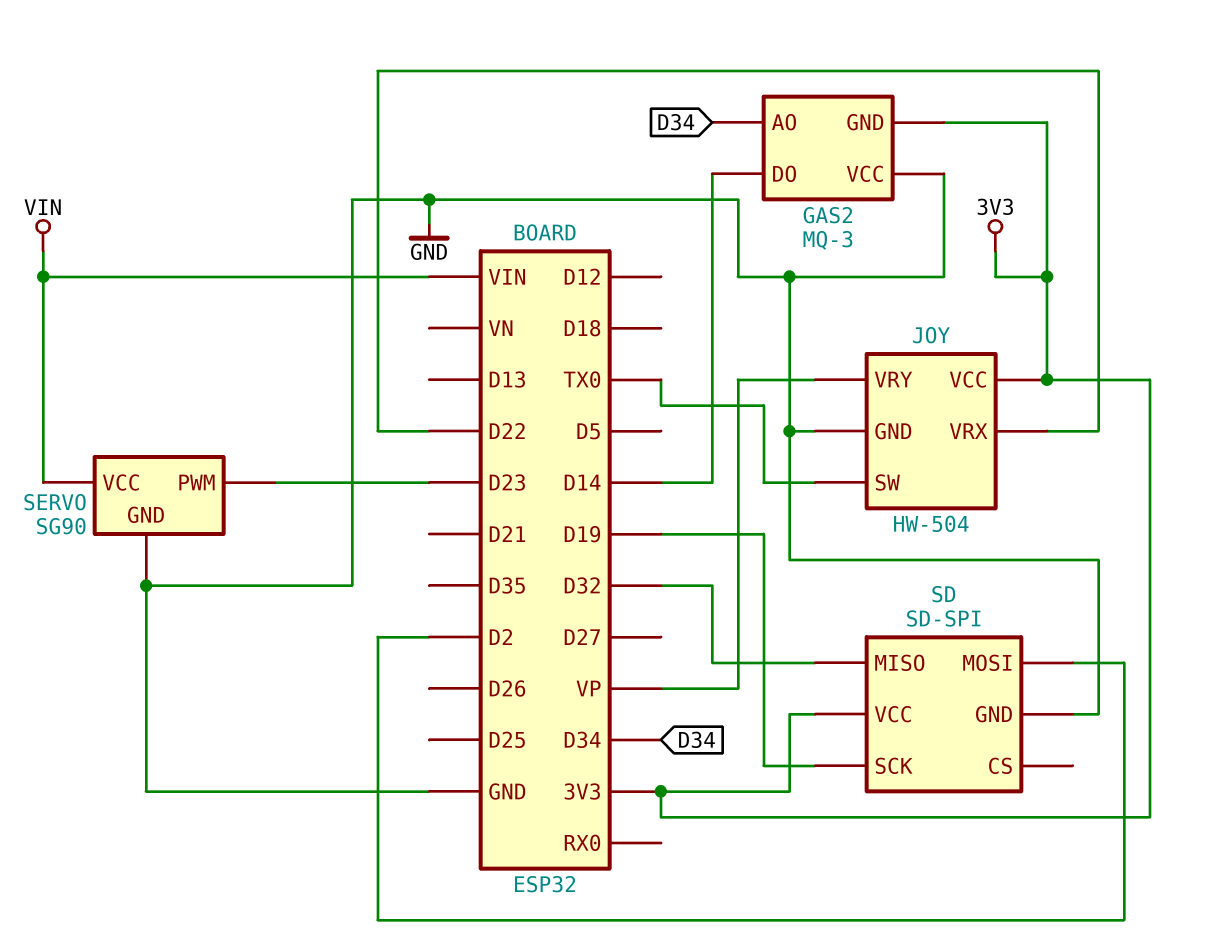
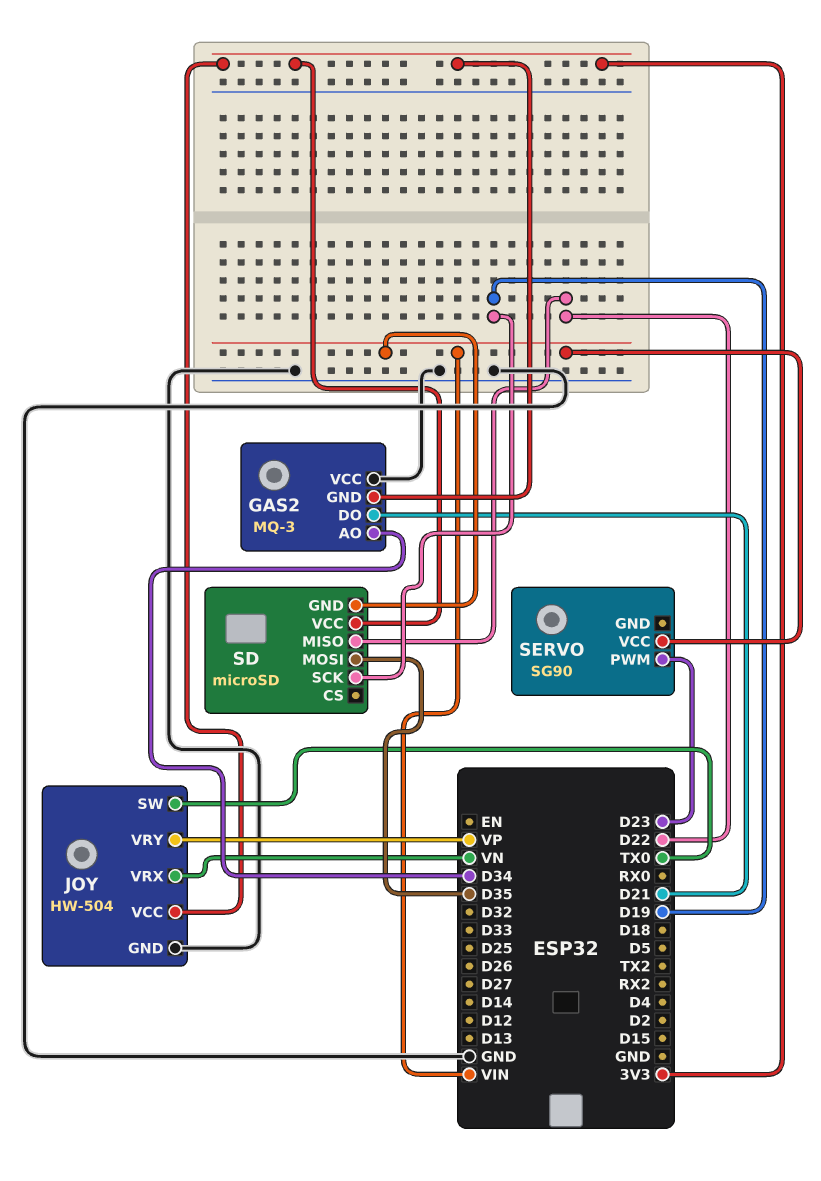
GAS2 pin DO: D14 -> D21
JOY pin VRX: D22 -> VN
SD: SD-SPI -> microSD
SD pin GND: GND -> VIN
SD pin MISO: D32 -> D22
SD pin MOSI: D2 -> D35
SERVO pin GND: GND -> none

